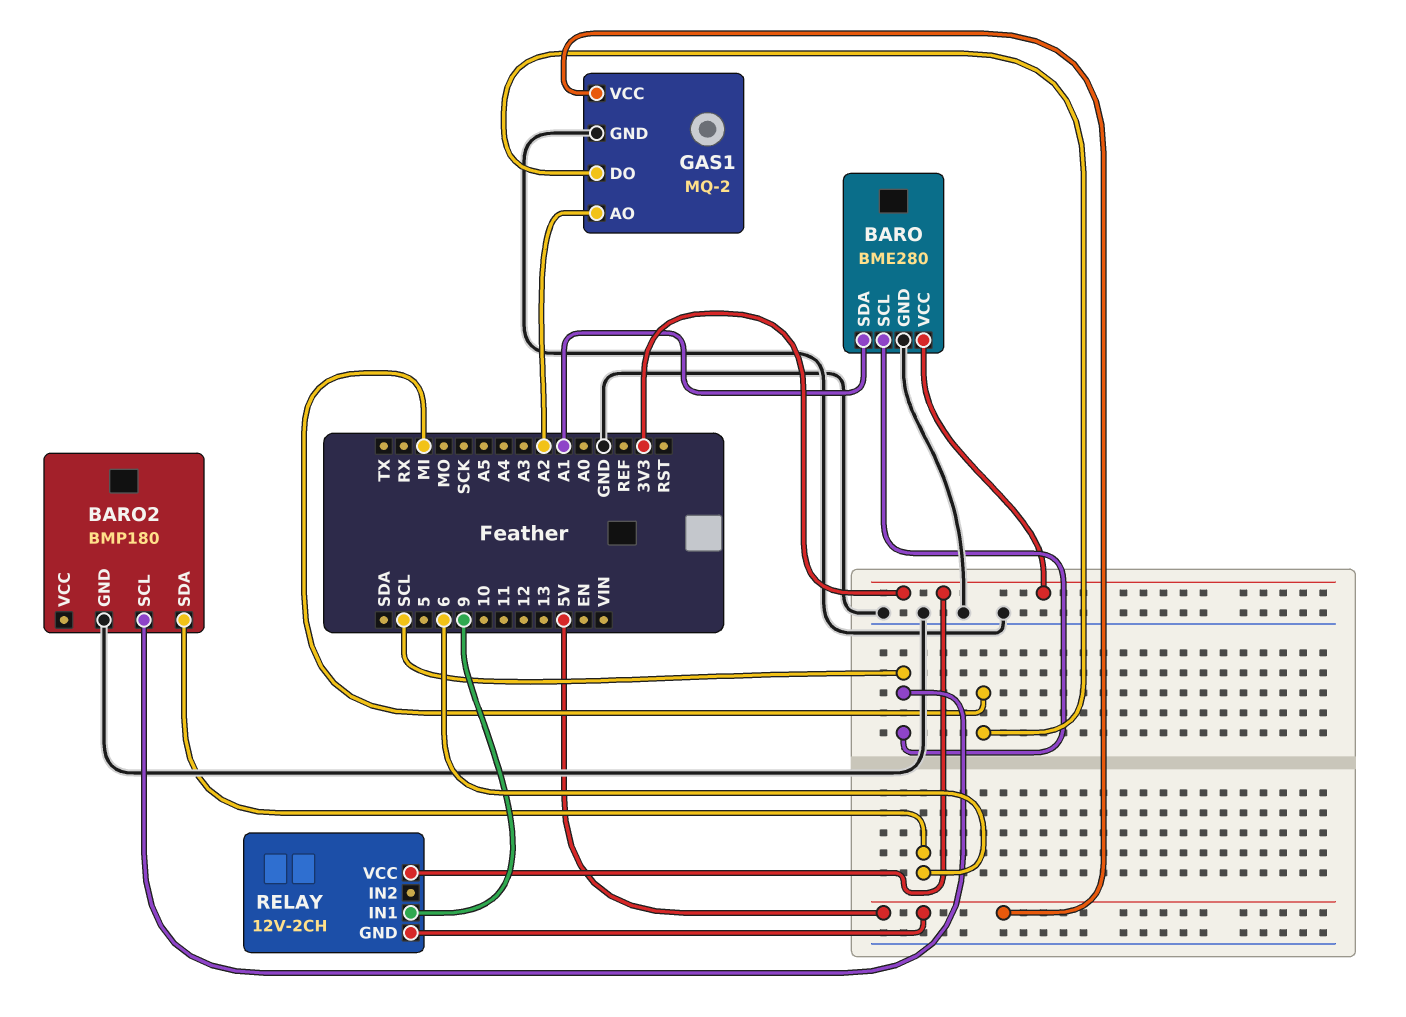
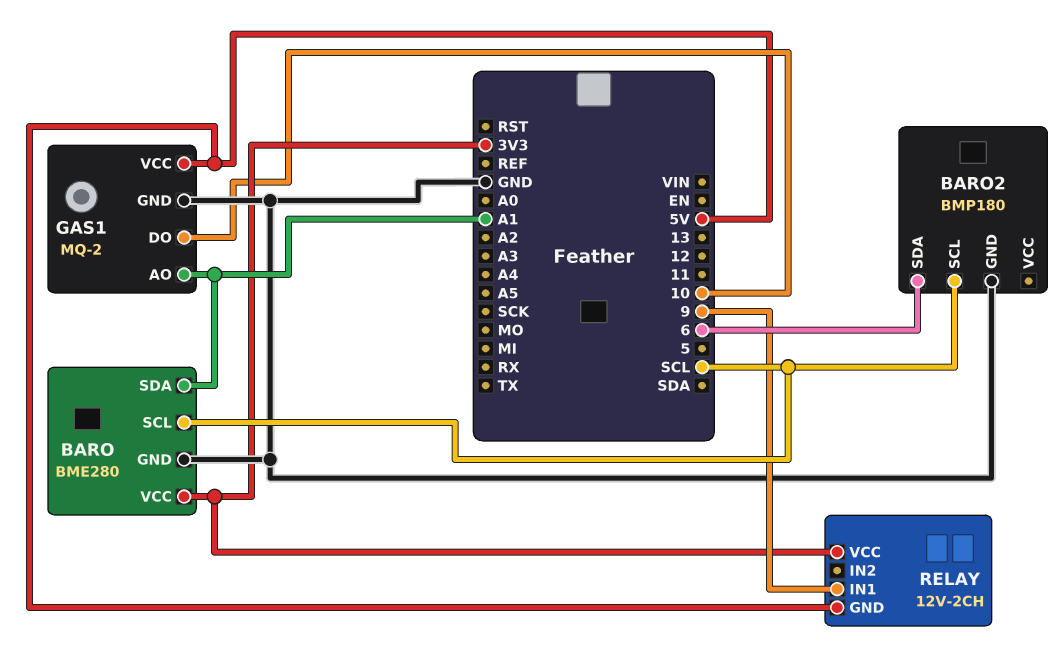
GAS1 pin AO: A2 -> A1
GAS1 pin DO: MI -> 10

